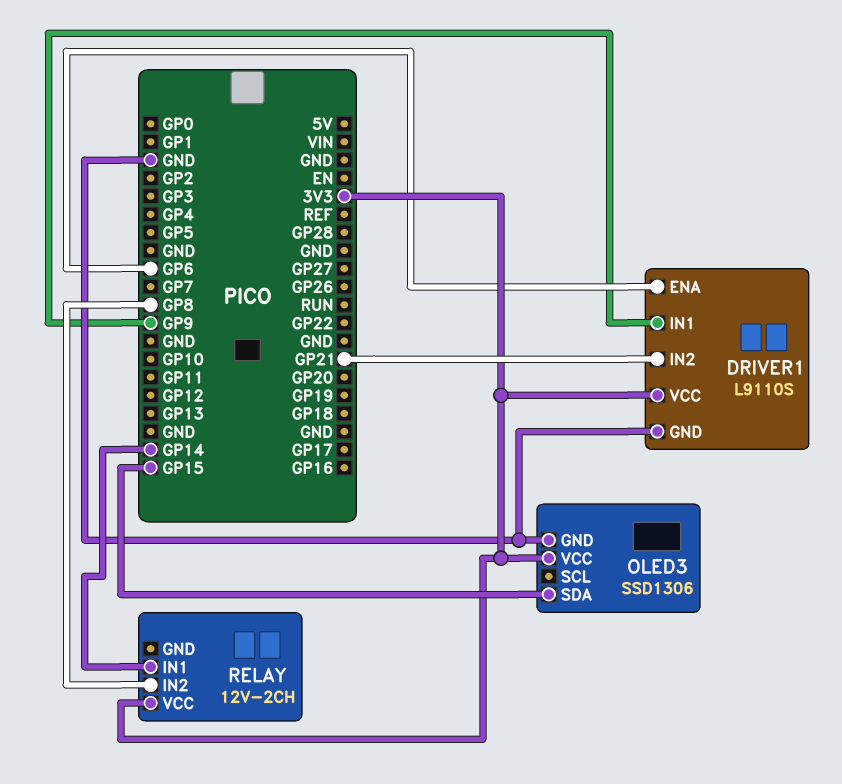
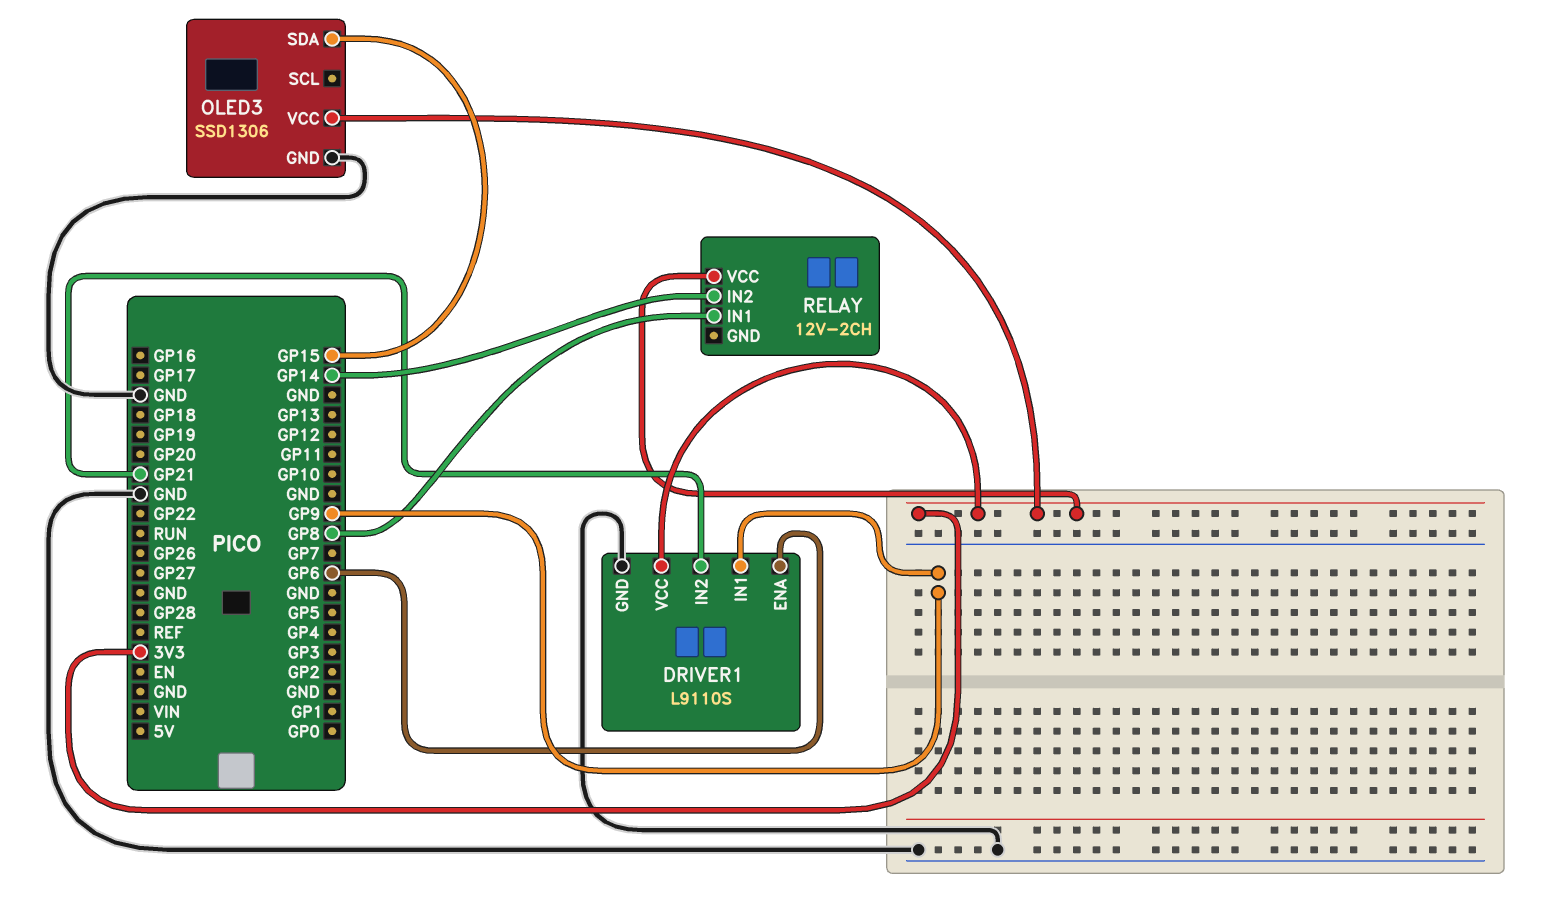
RELAY pin IN1: GP14 -> GP8
RELAY pin IN2: GP8 -> GP14

